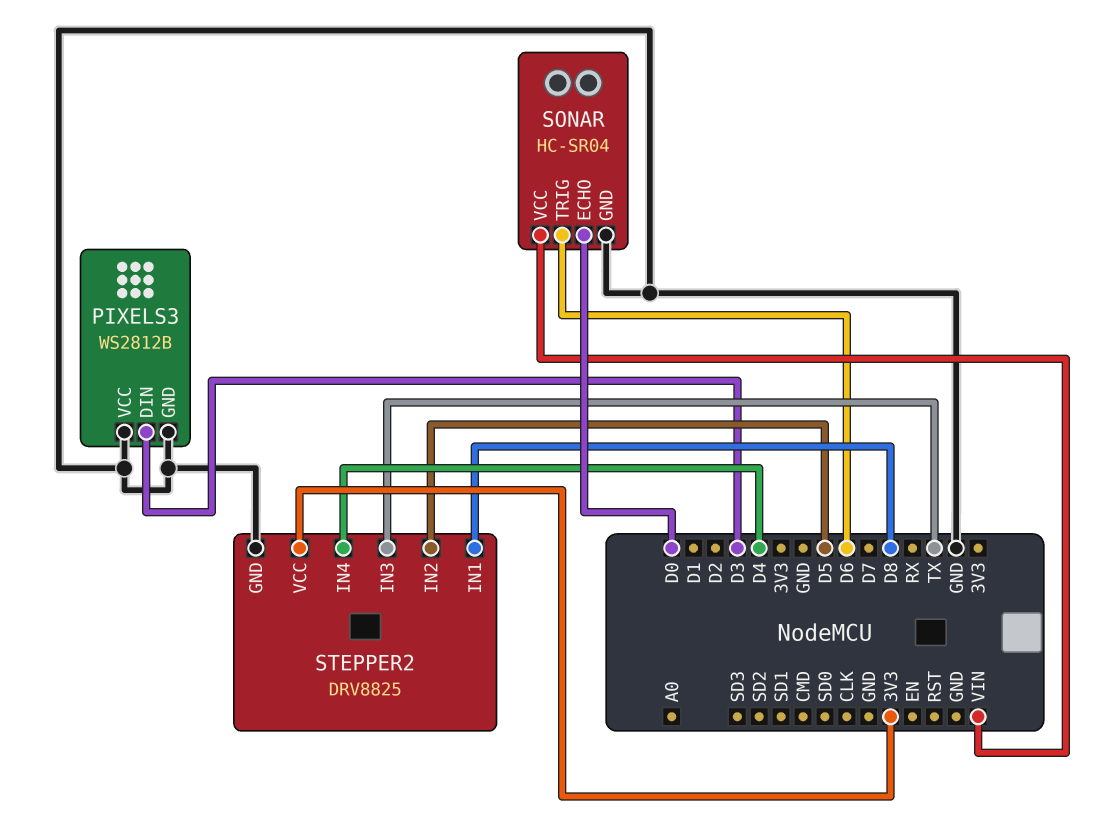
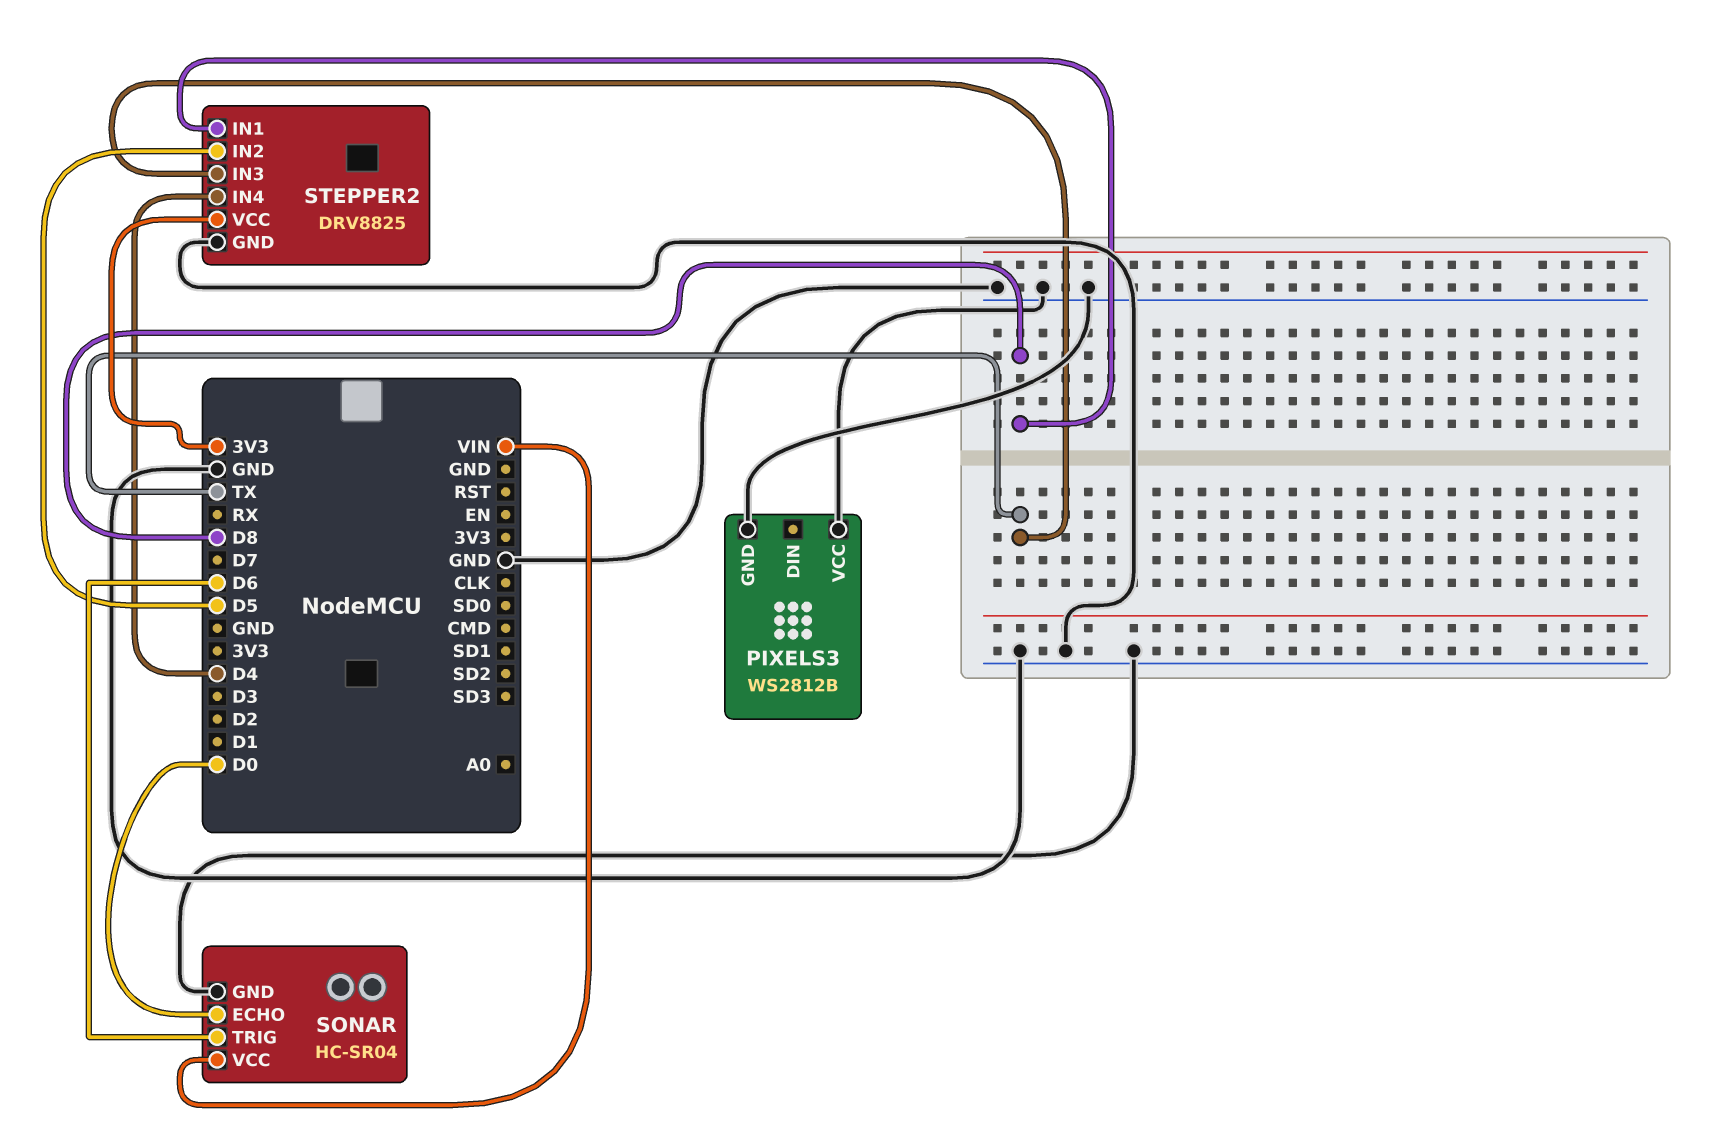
PIXELS3 pin DIN: D3 -> none

